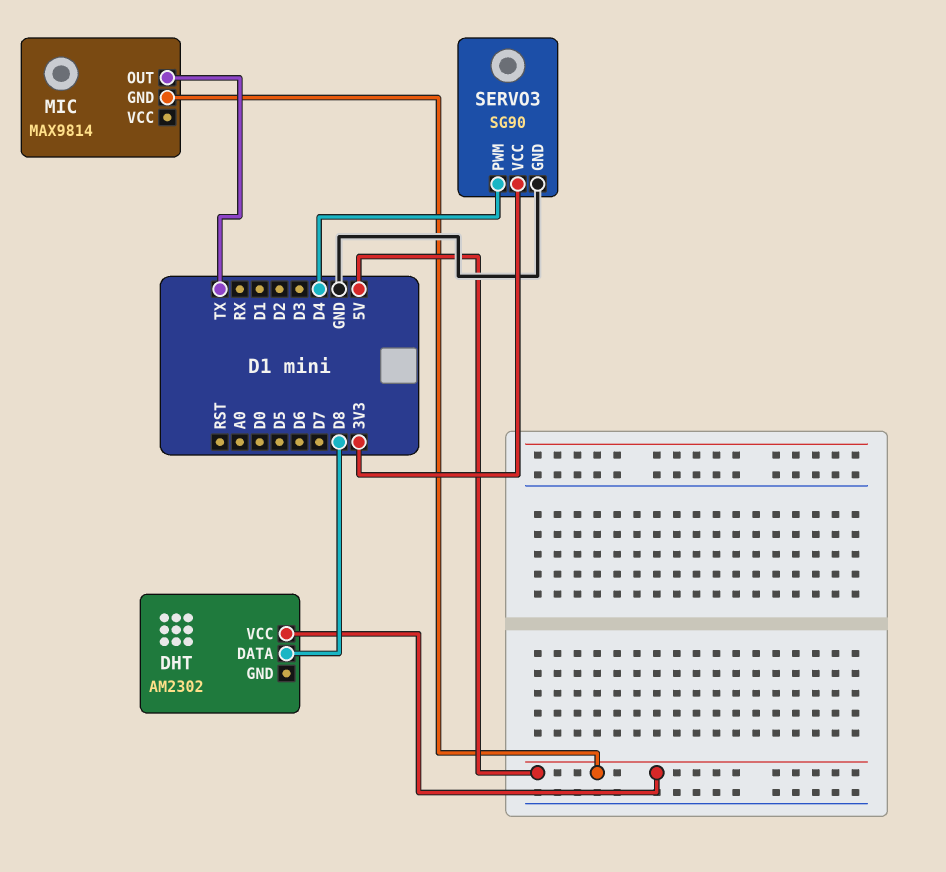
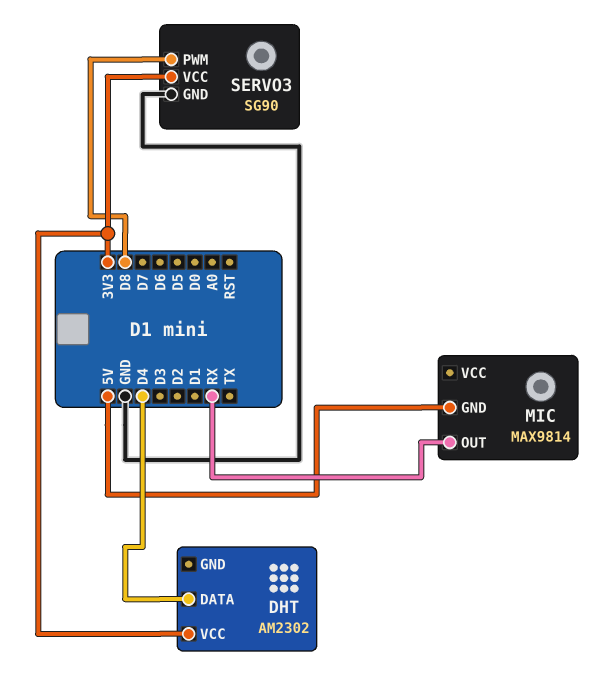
DHT pin DATA: D8 -> D4
DHT pin VCC: 5V -> 3V3
MIC pin OUT: TX -> RX
SERVO3 pin PWM: D4 -> D8

